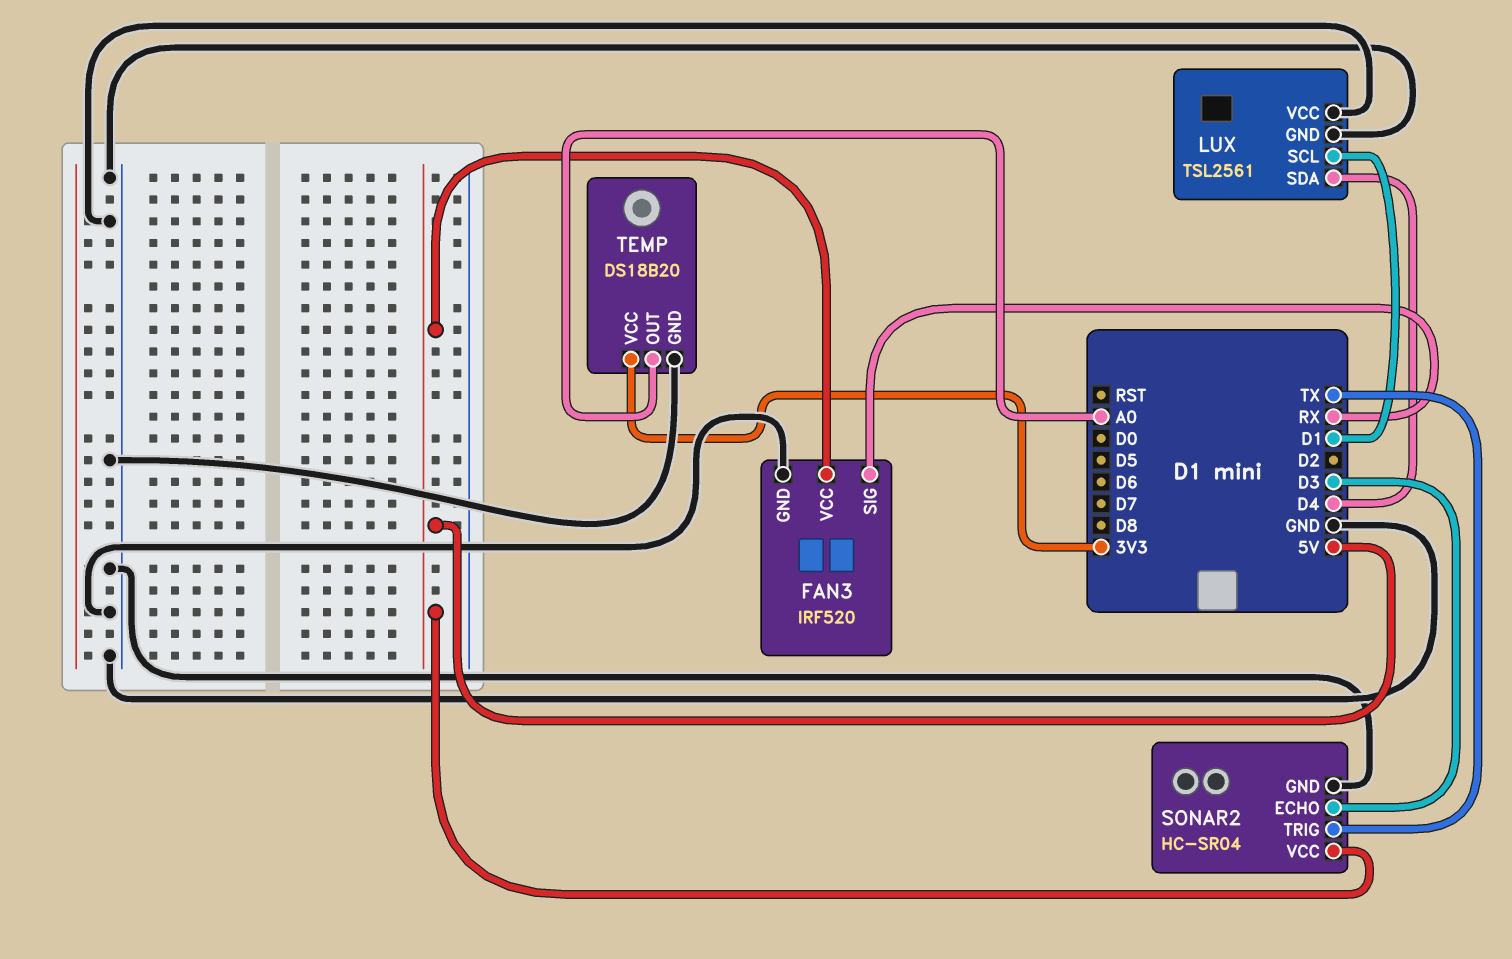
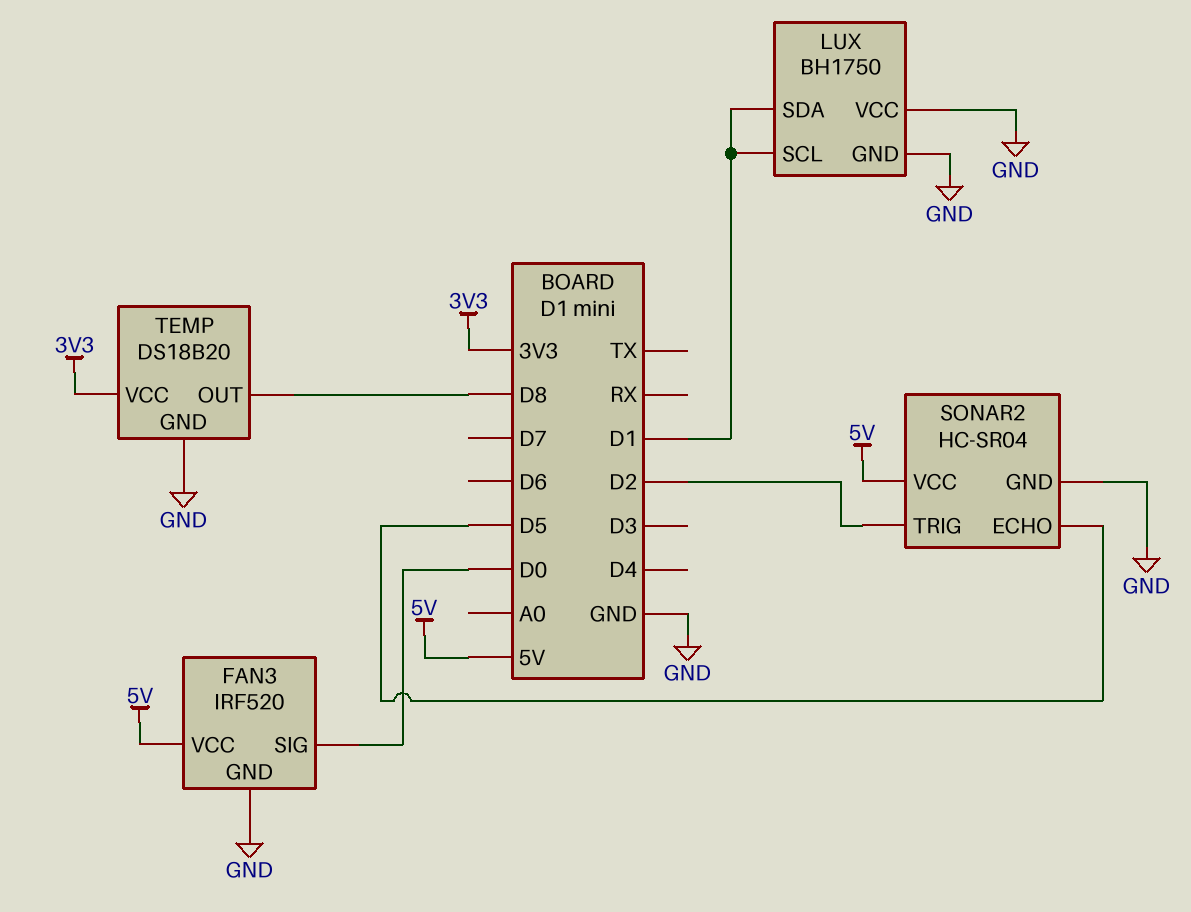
FAN3 pin SIG: RX -> D0
LUX: TSL2561 -> BH1750
LUX pin SDA: D4 -> D1
SONAR2 pin ECHO: D3 -> D5
SONAR2 pin TRIG: TX -> D2
TEMP pin OUT: A0 -> D8

